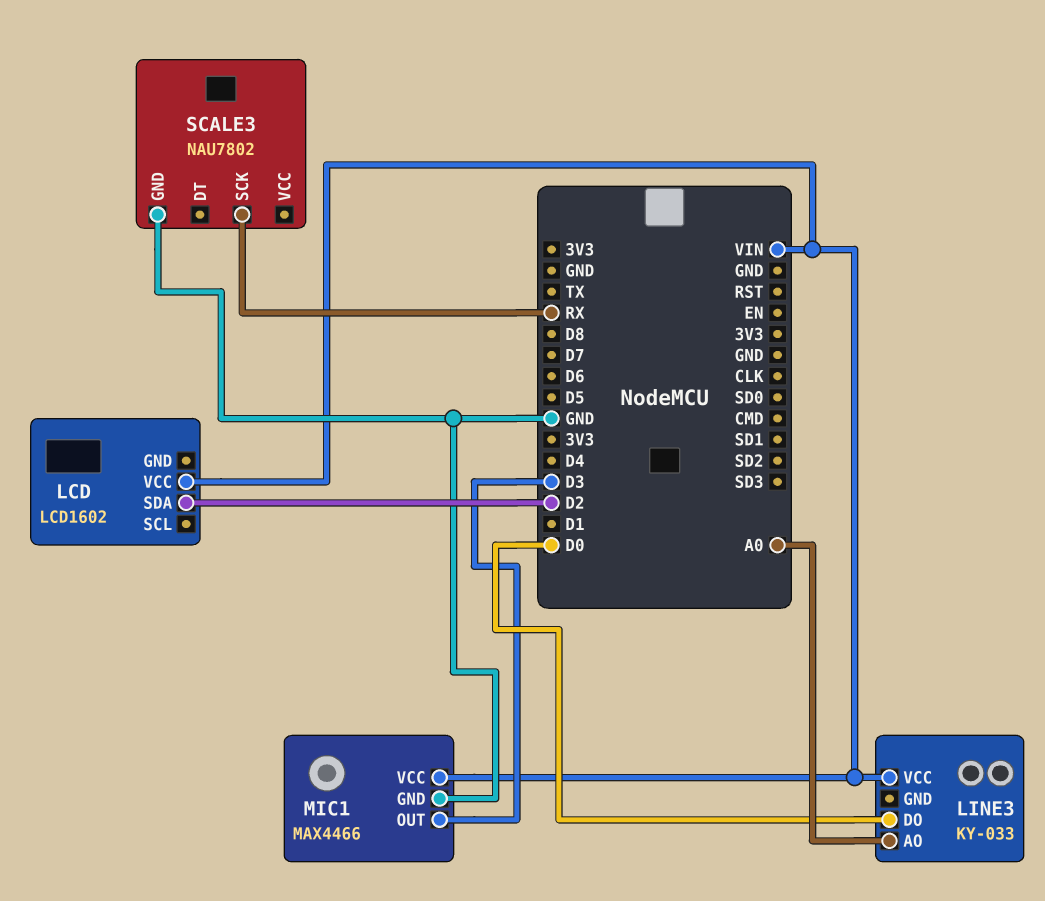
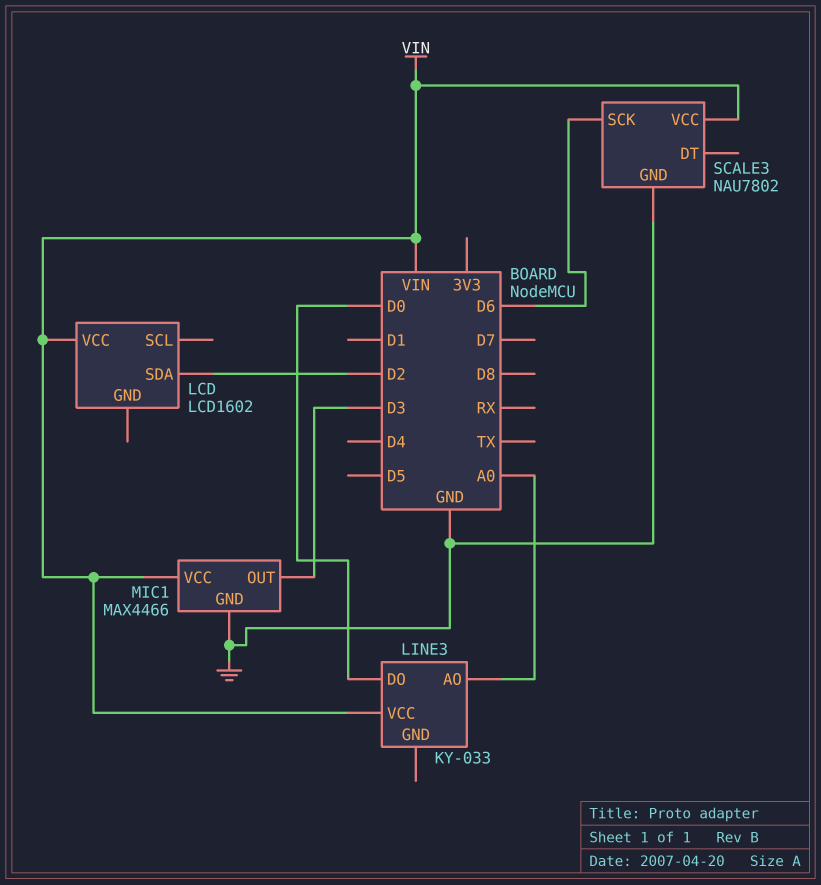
SCALE3 pin SCK: RX -> D6
SCALE3 pin VCC: none -> VIN

